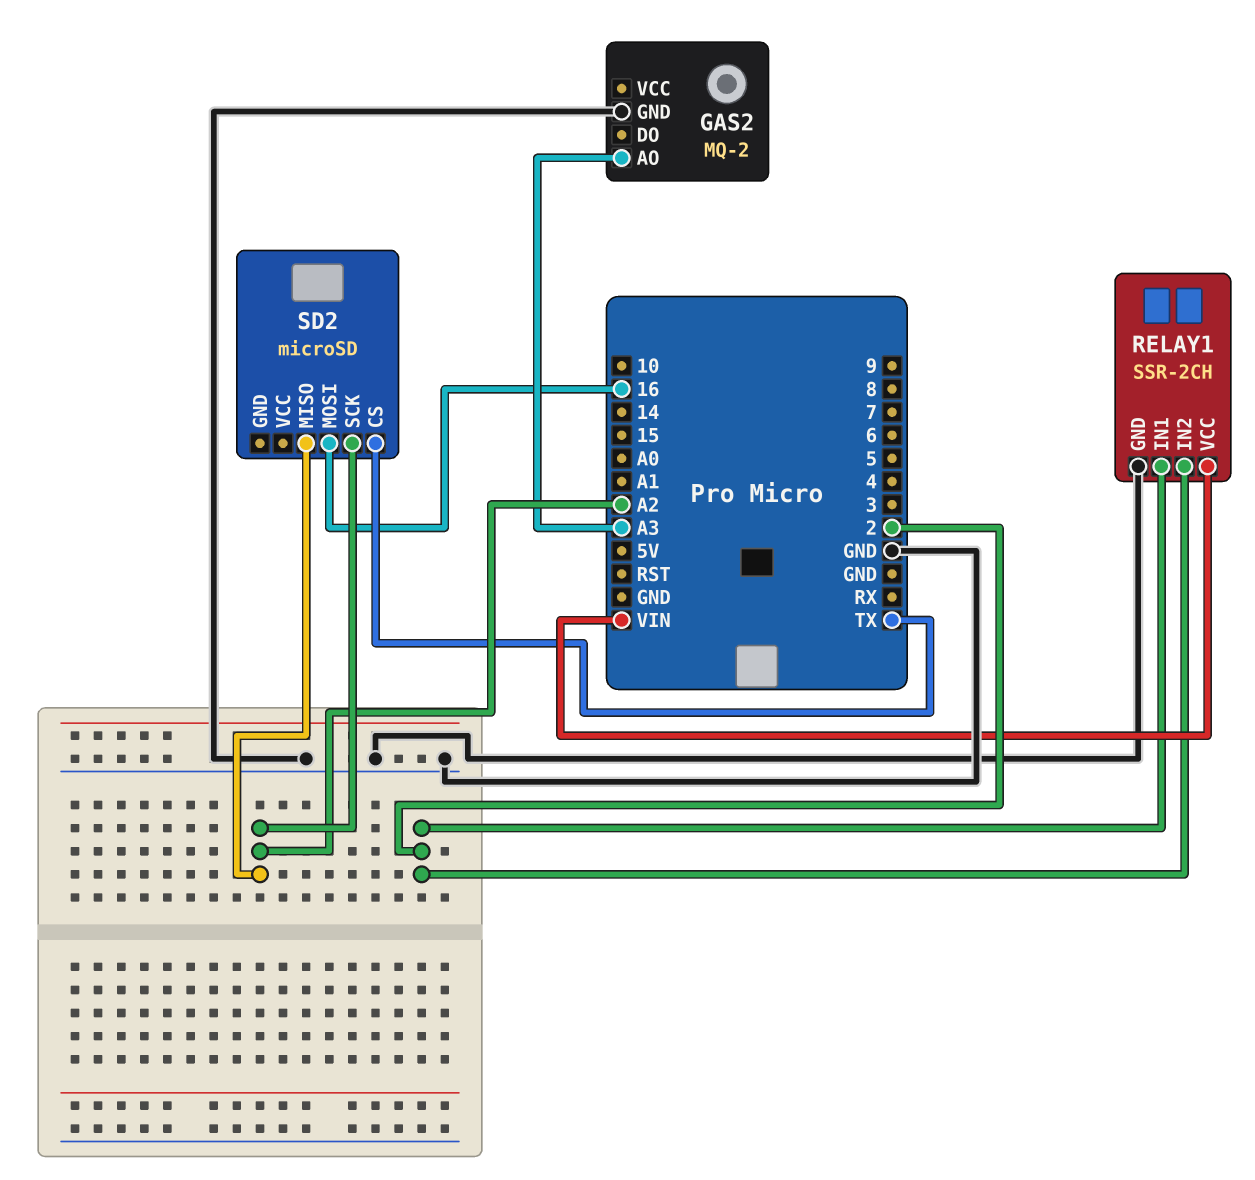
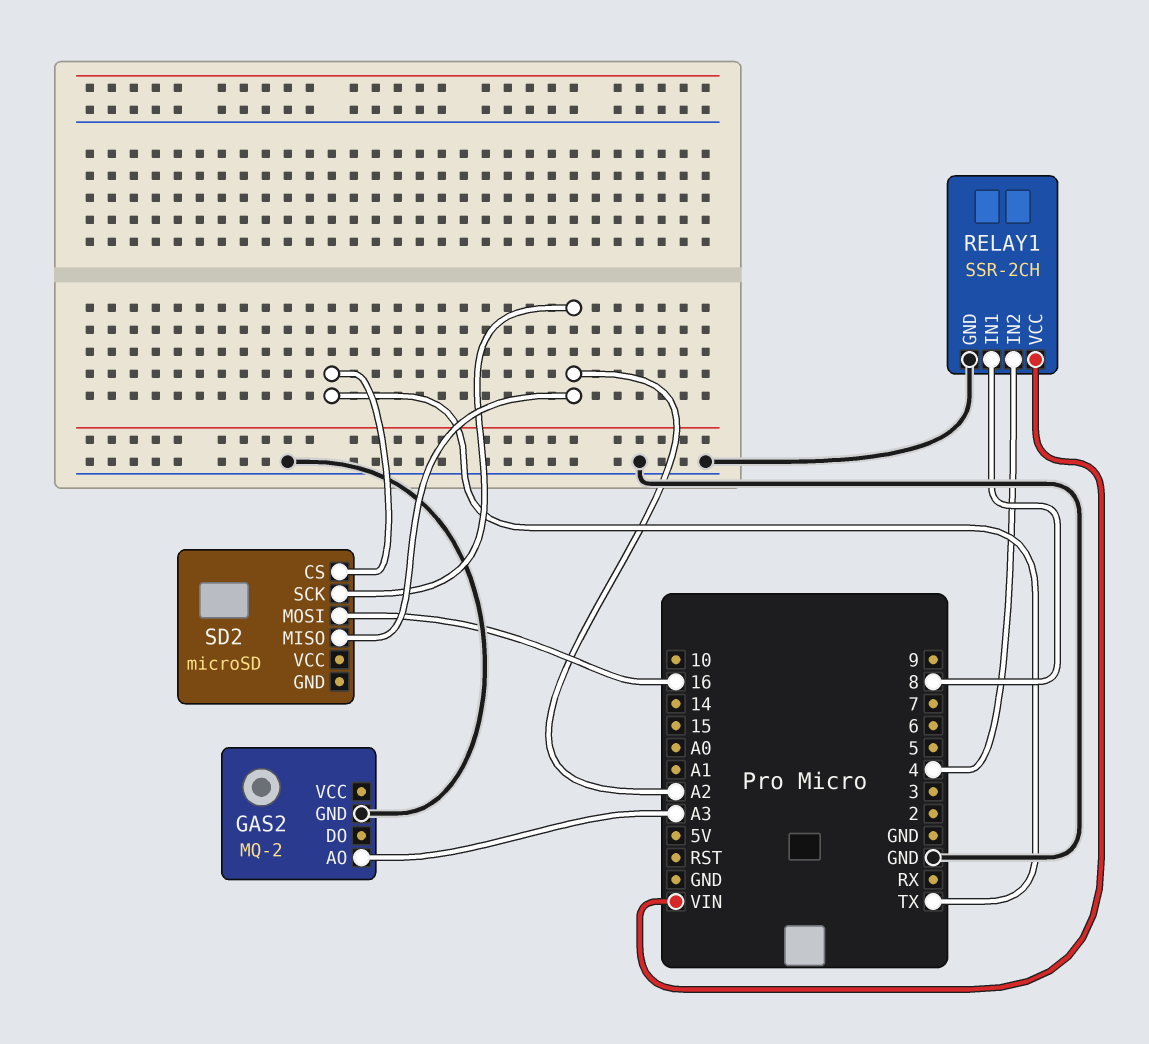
RELAY1 pin IN1: 2 -> 8
RELAY1 pin IN2: 2 -> 4

